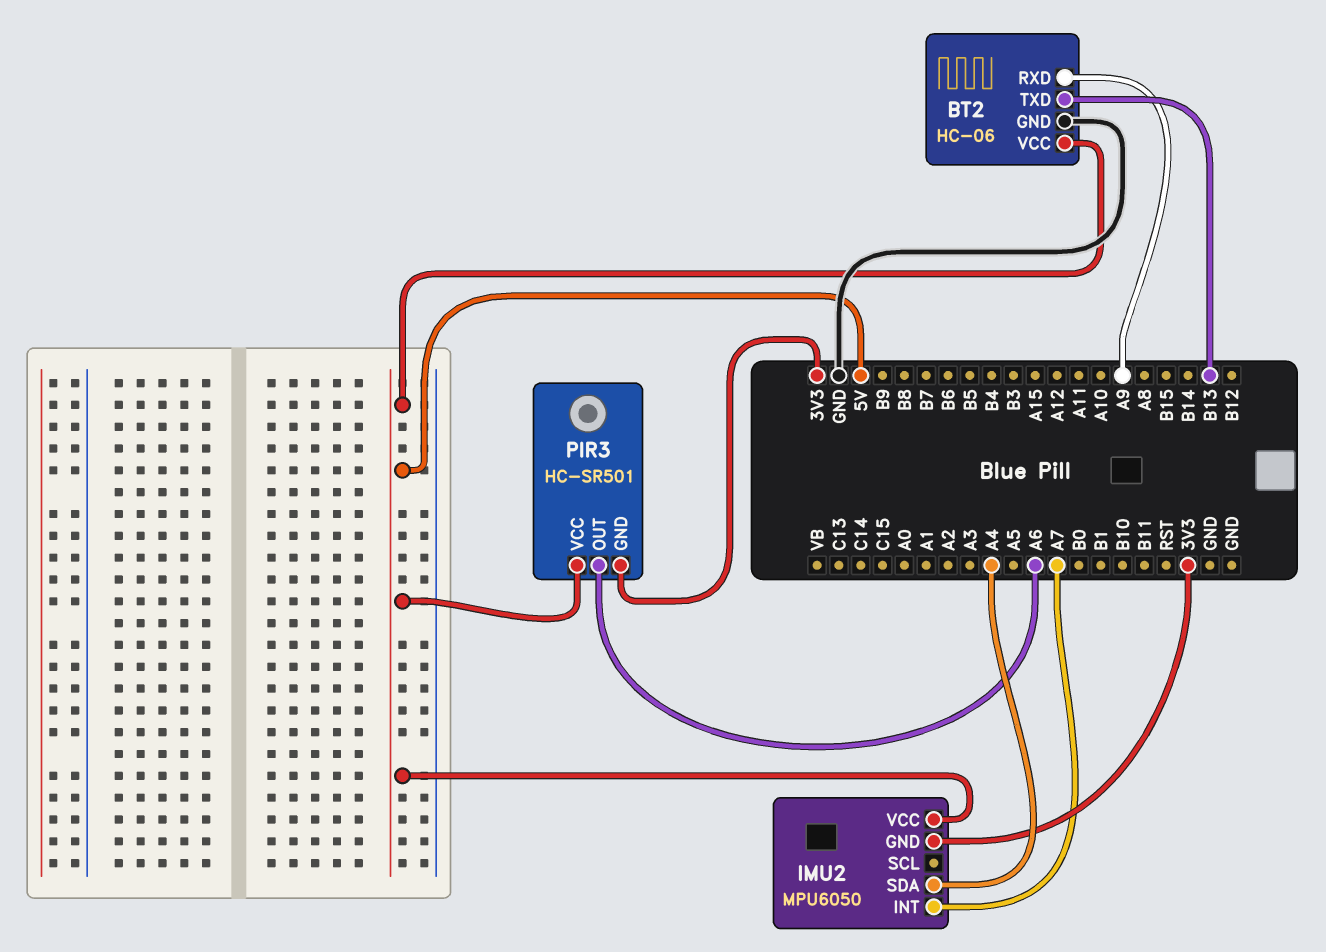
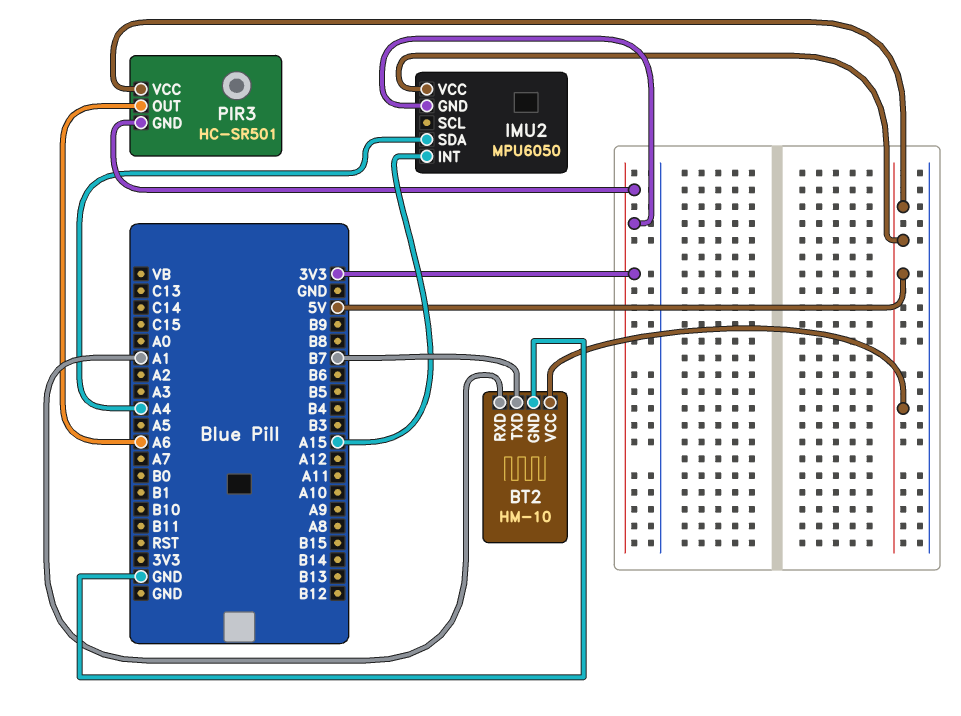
BT2: HC-06 -> HM-10
BT2 pin RXD: A9 -> A1
BT2 pin TXD: B13 -> B7
IMU2 pin INT: A7 -> A15

